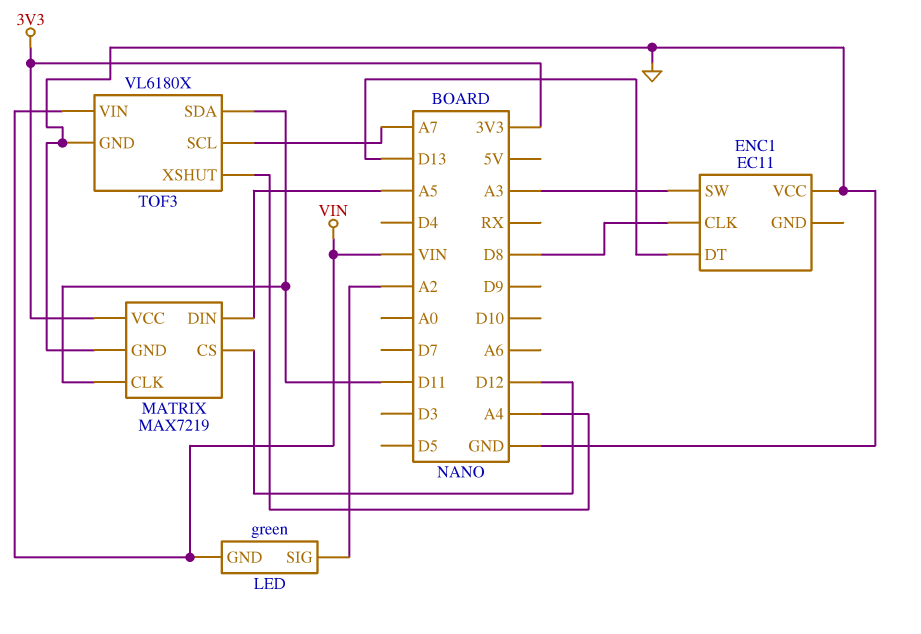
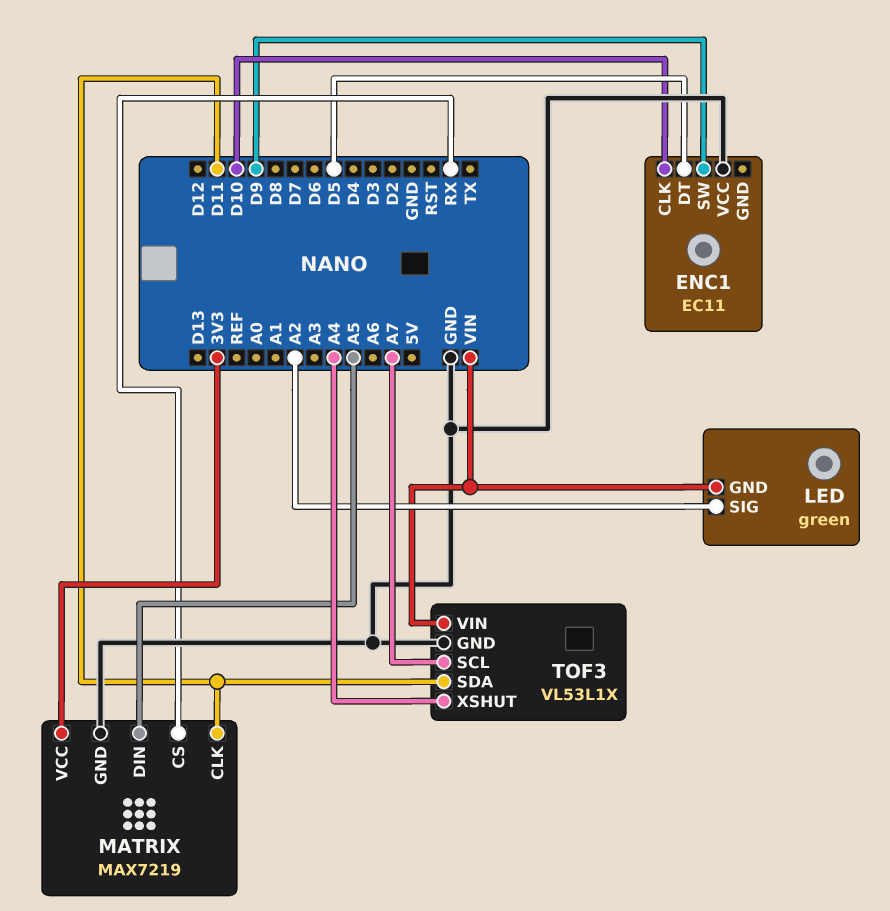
ENC1 pin CLK: D8 -> D10
ENC1 pin DT: D13 -> D5
ENC1 pin SW: A3 -> D9
MATRIX pin CS: D12 -> RX
TOF3: VL6180X -> VL53L1X

